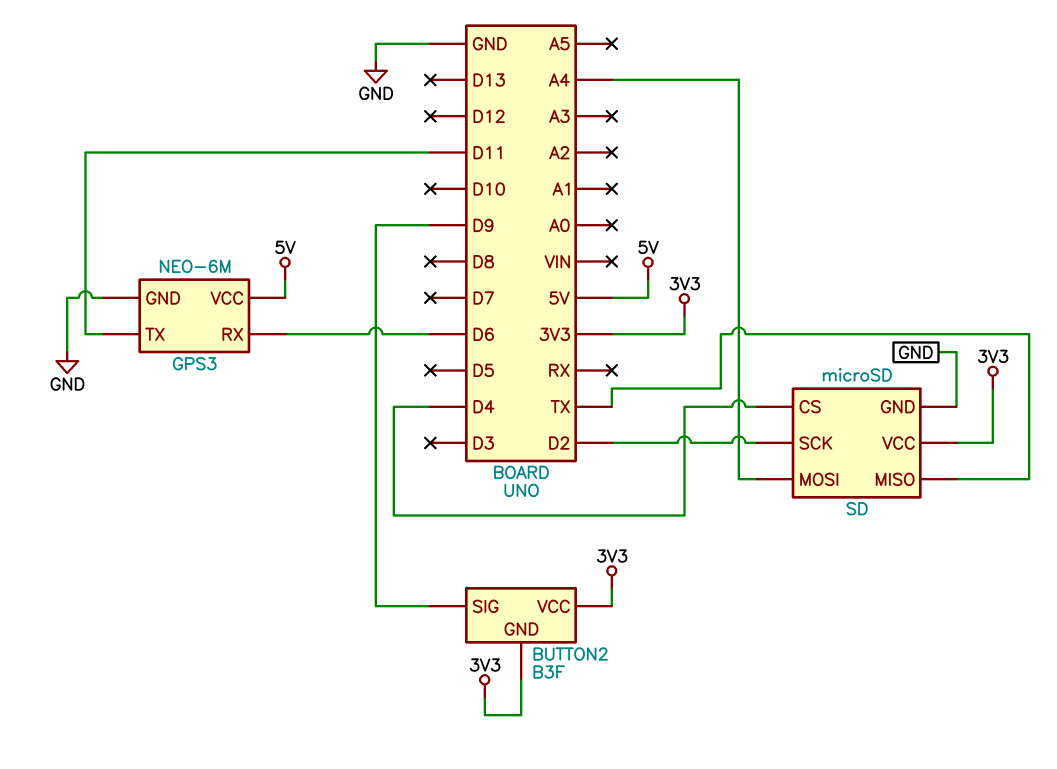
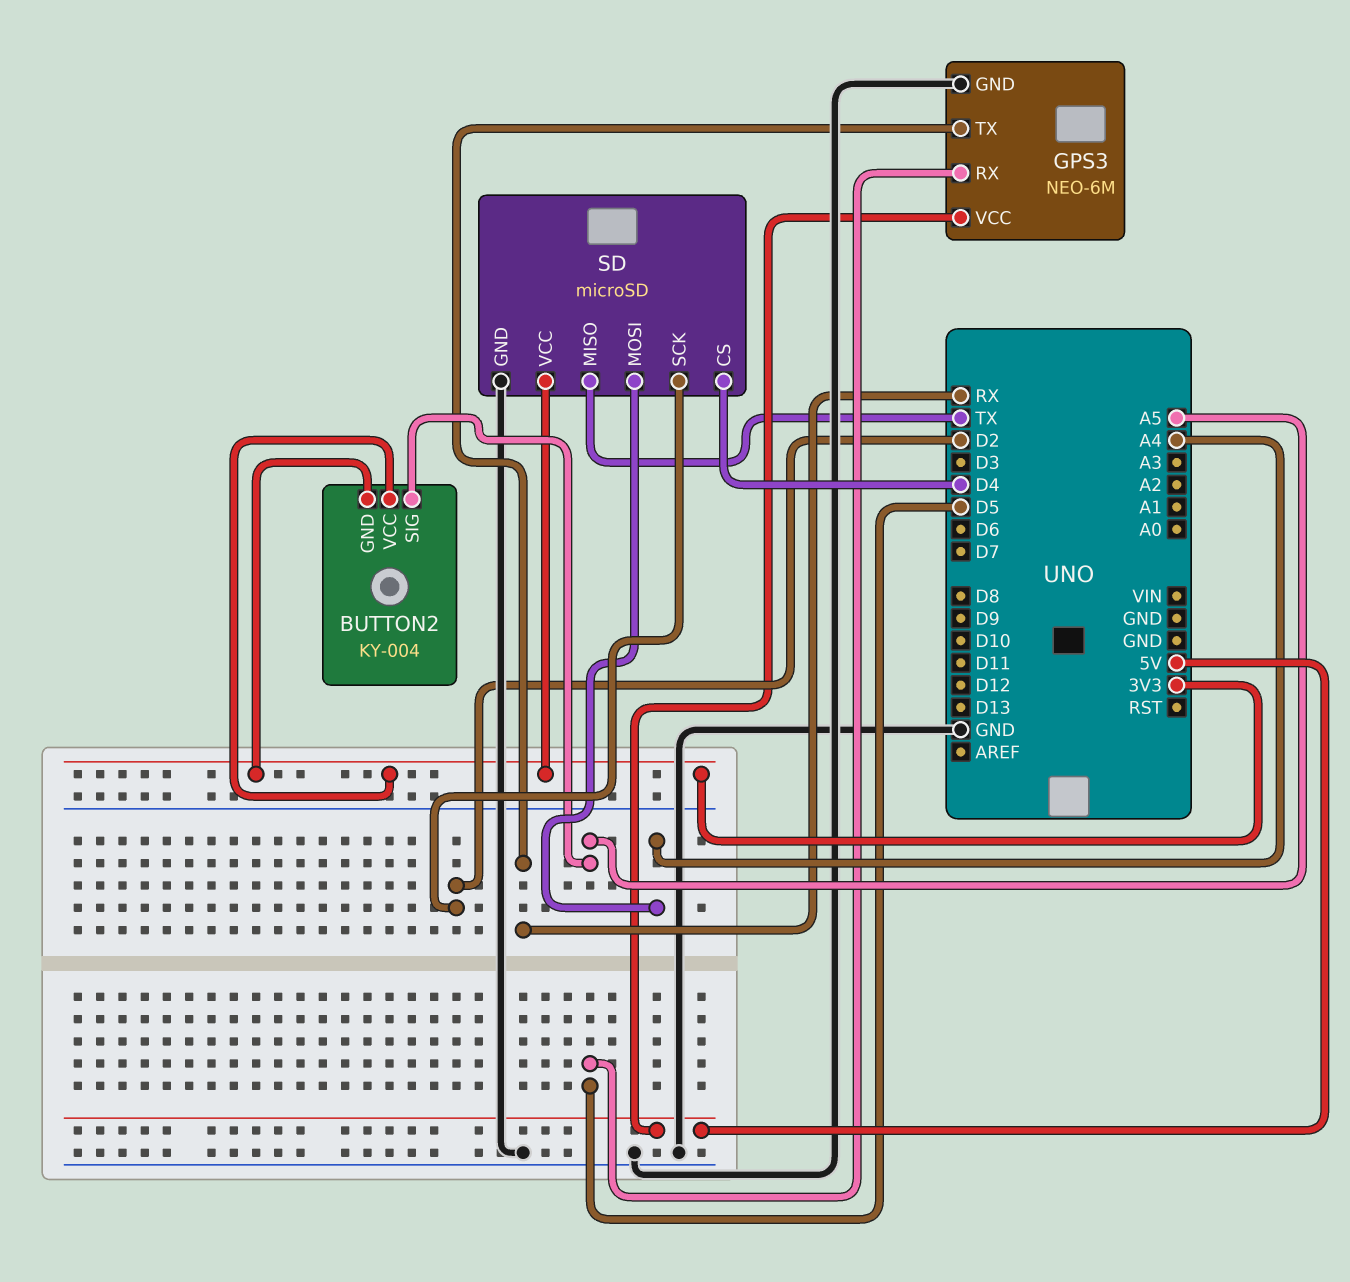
BUTTON2: B3F -> KY-004
BUTTON2 pin SIG: D9 -> A5
GPS3 pin RX: D6 -> D5
GPS3 pin TX: D11 -> RX

